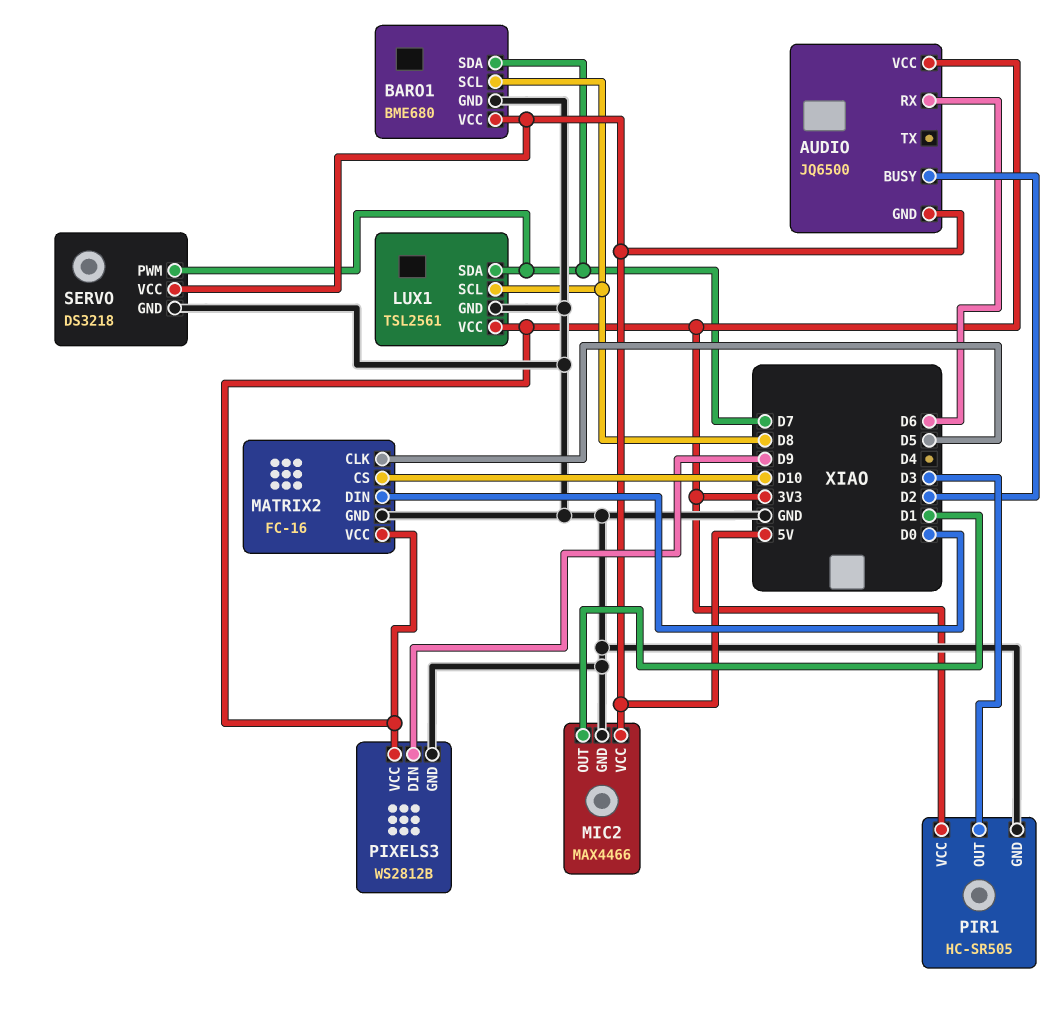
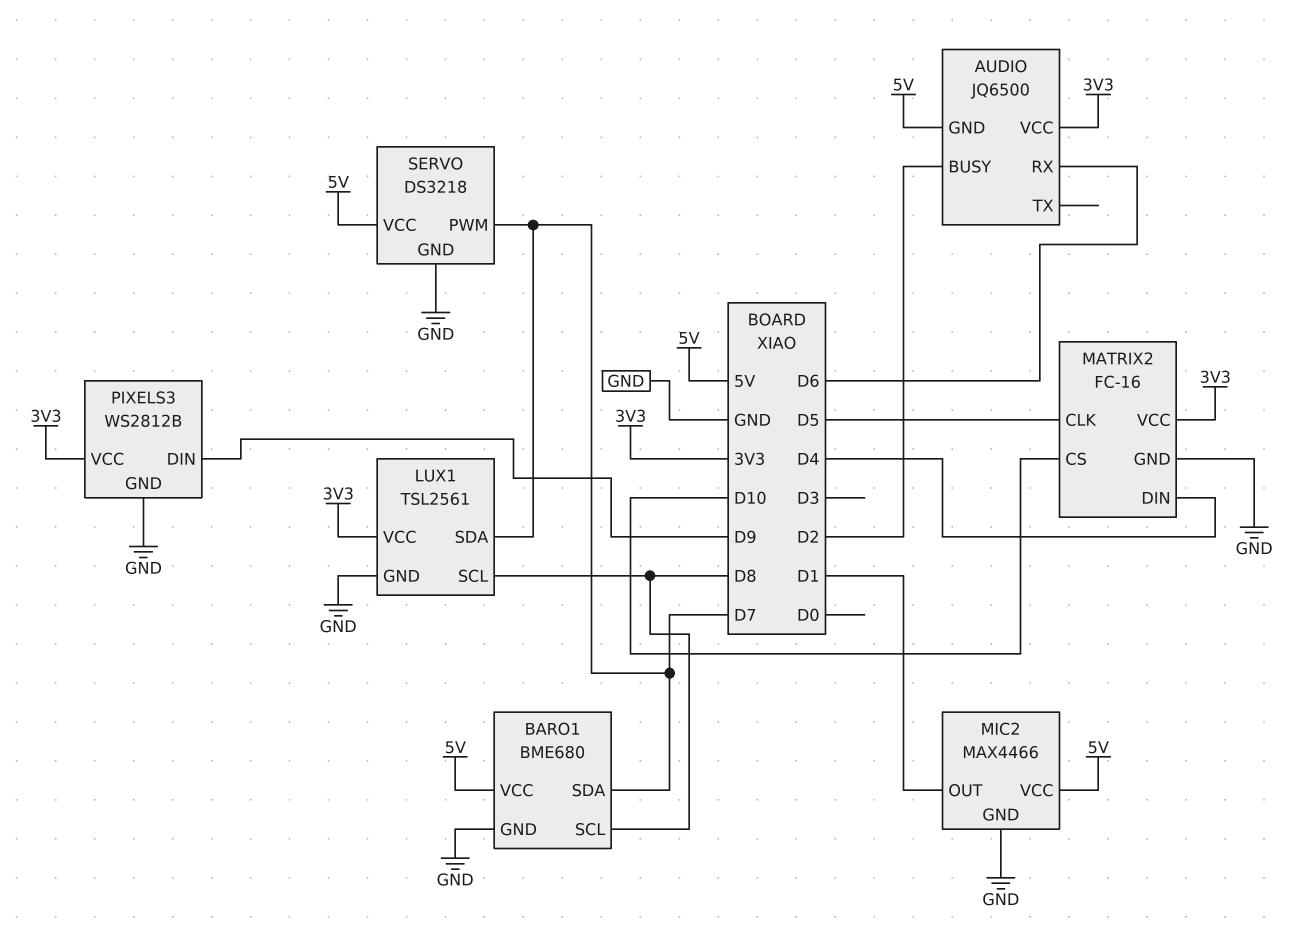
MATRIX2 pin DIN: D0 -> D4
PIR1: HC-SR505 -> none
PIR1 pin GND: GND -> none
PIR1 pin OUT: D3 -> none
PIR1 pin VCC: 3V3 -> none

